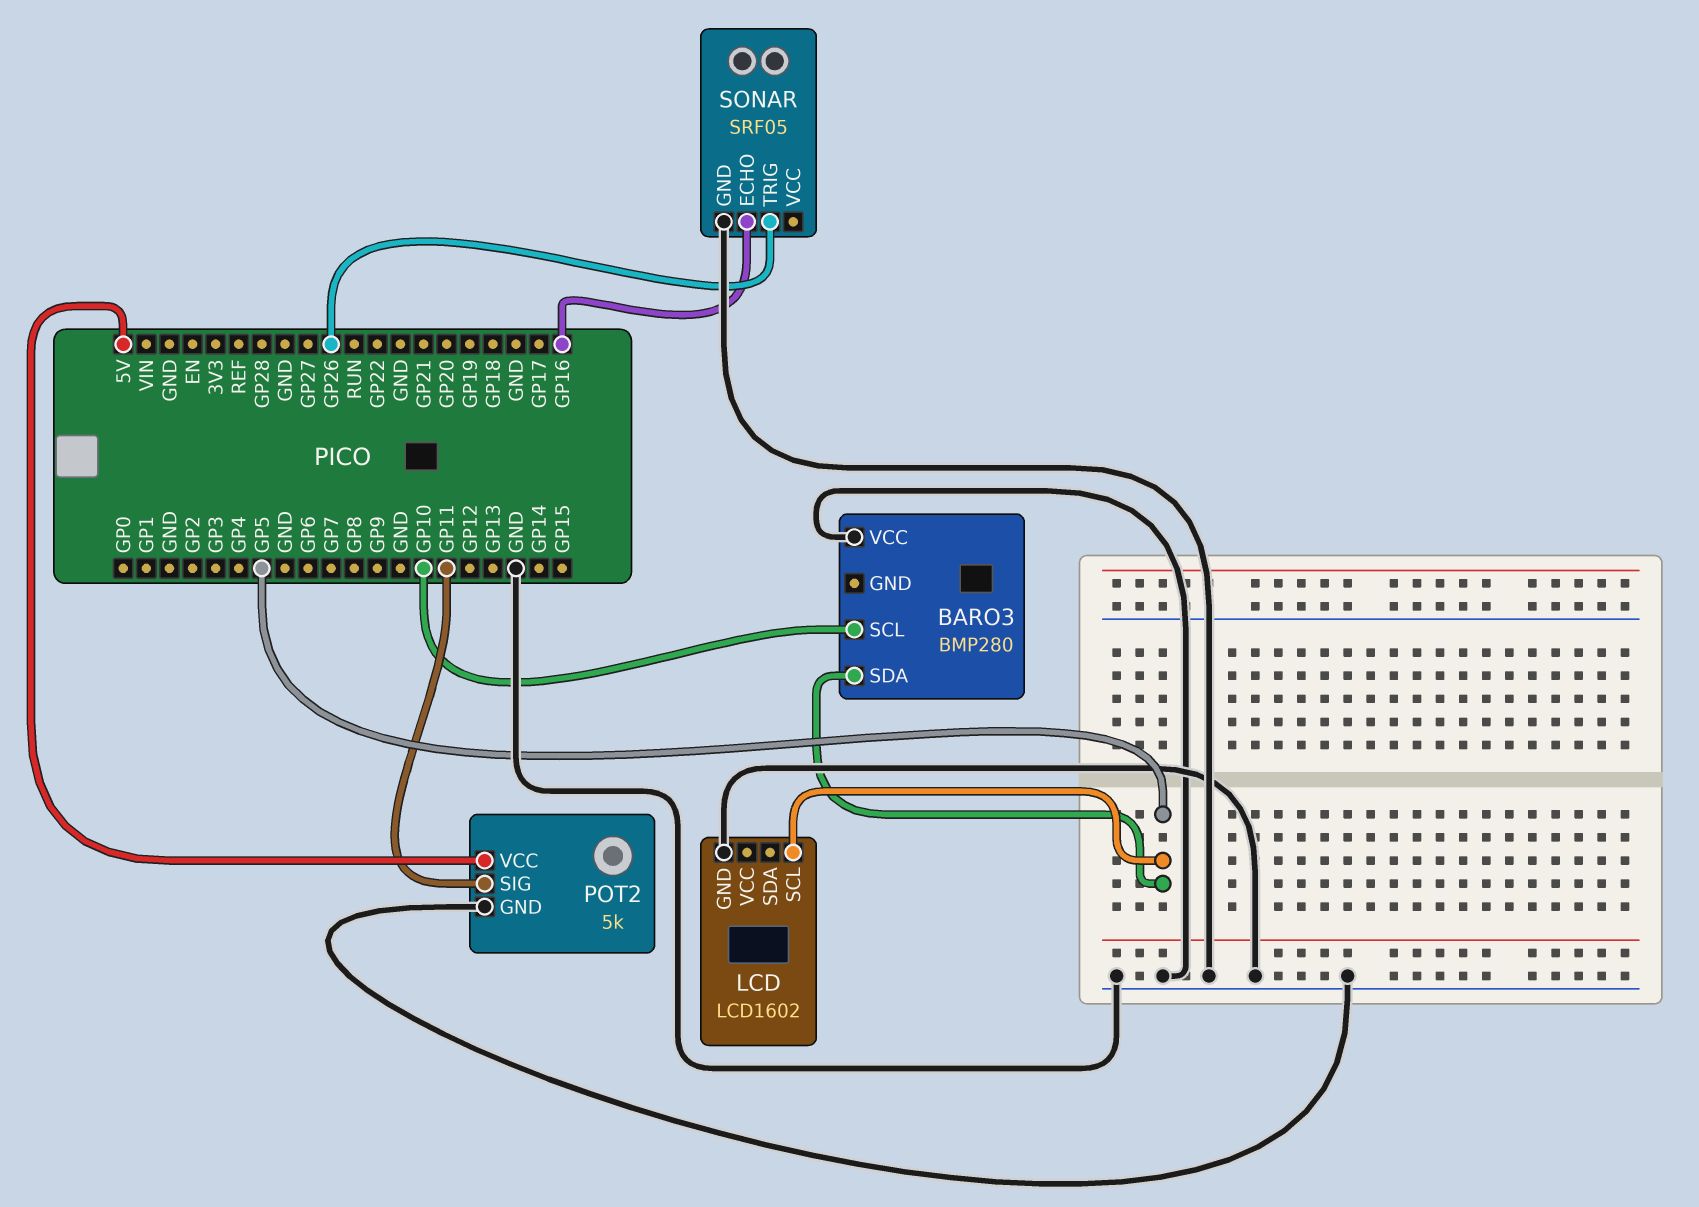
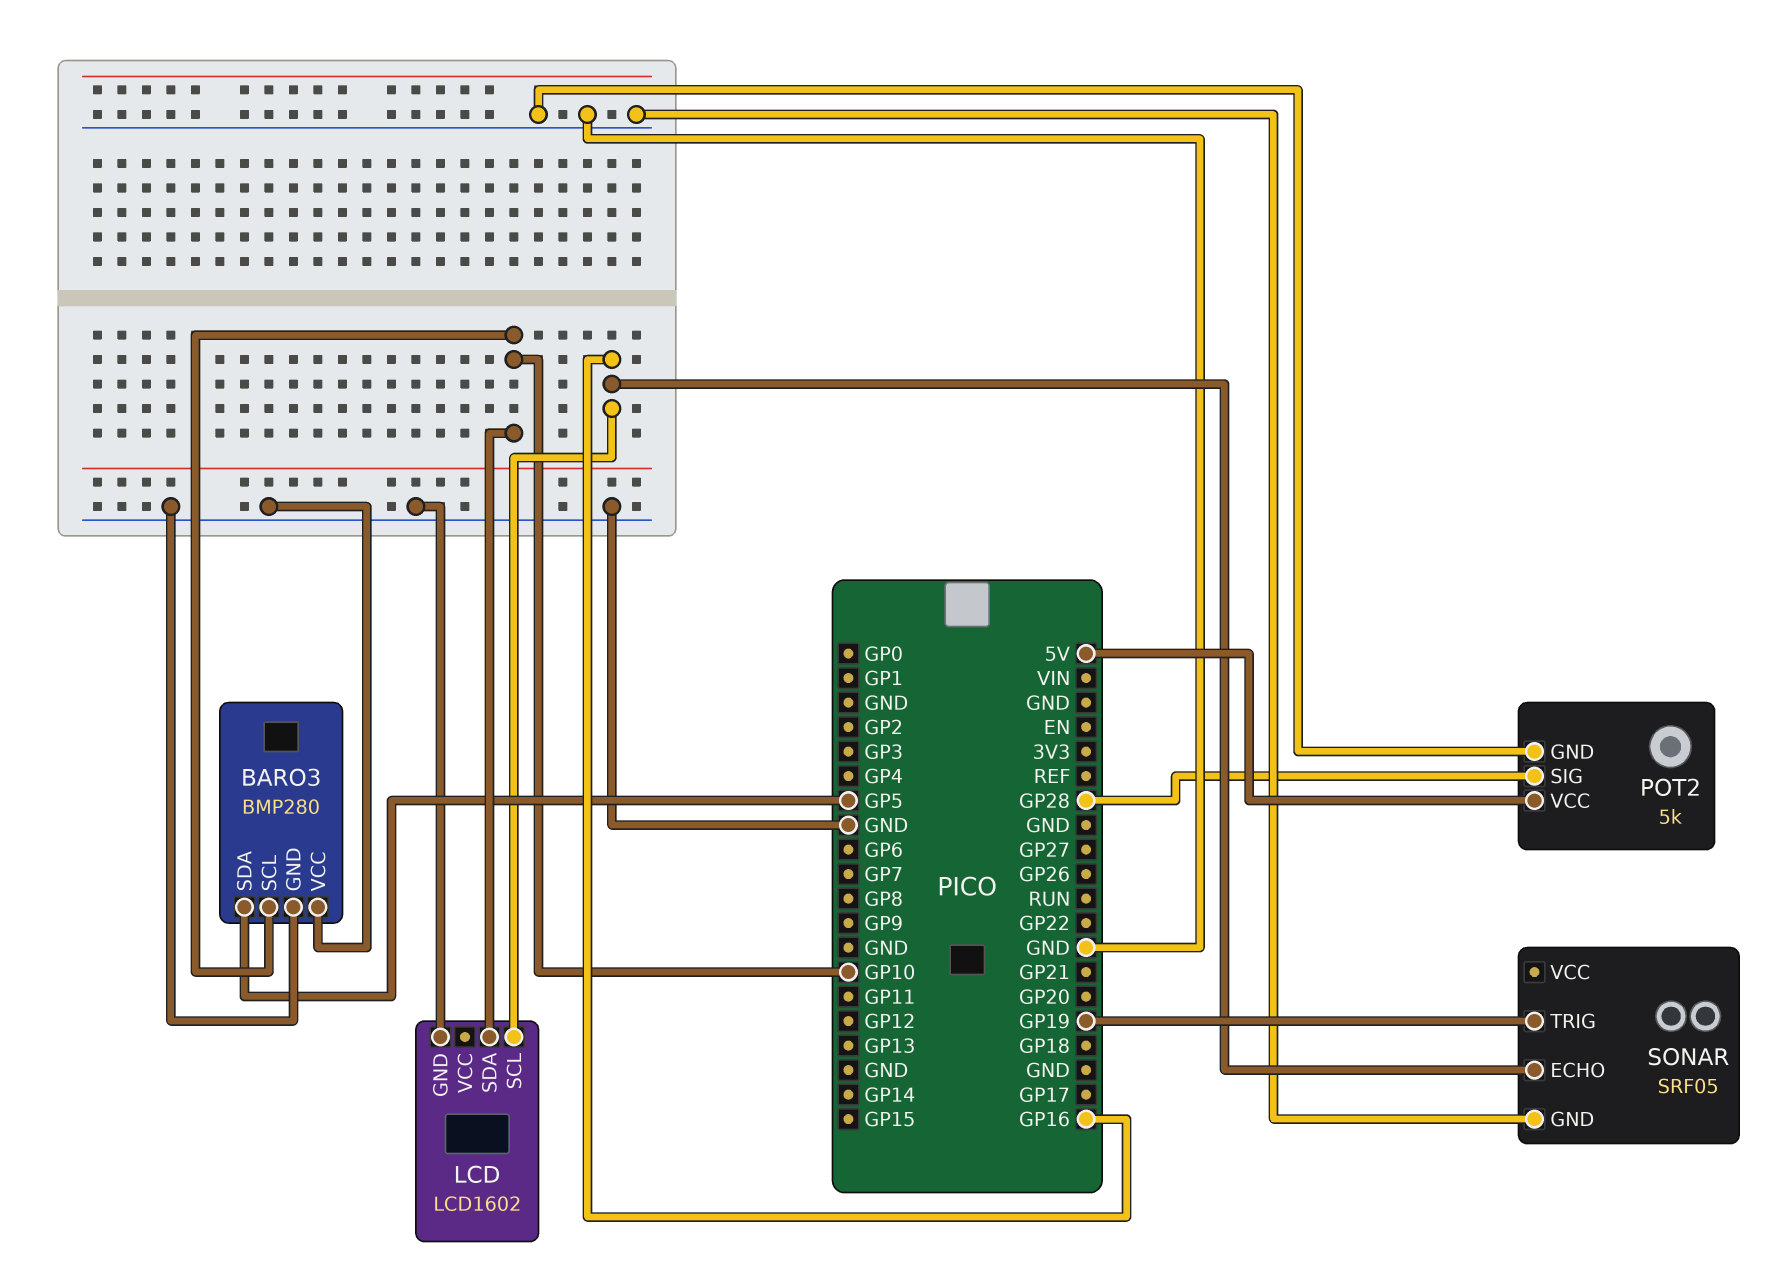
BARO3 pin GND: none -> GND
LCD pin SCL: GP5 -> GP16
LCD pin SDA: none -> GP10
POT2 pin SIG: GP11 -> GP28
SONAR pin TRIG: GP26 -> GP19

